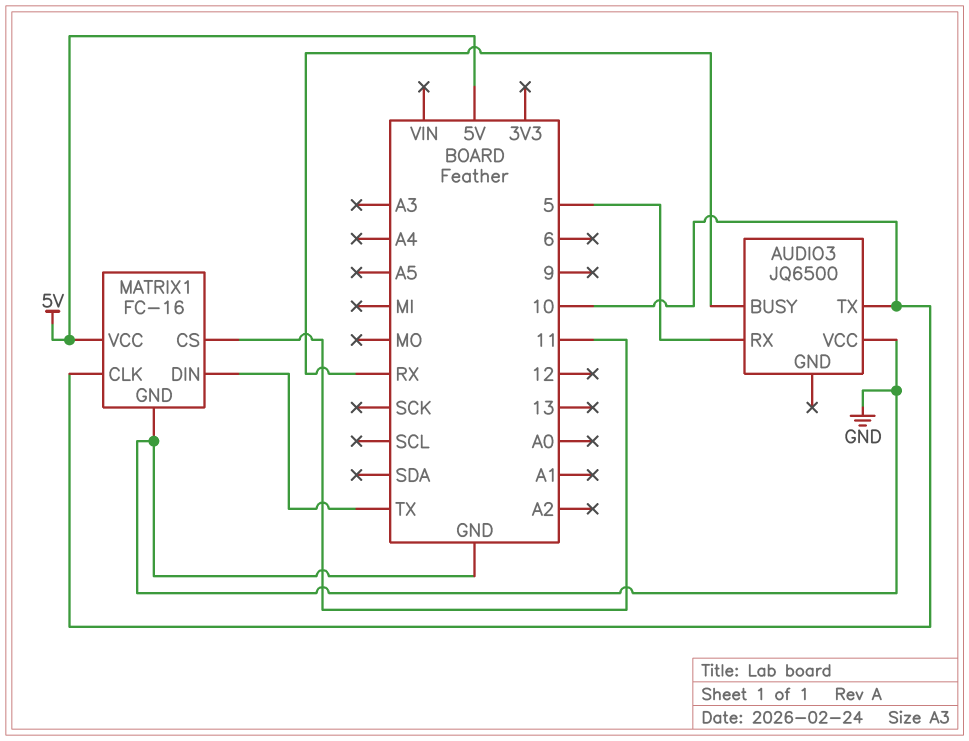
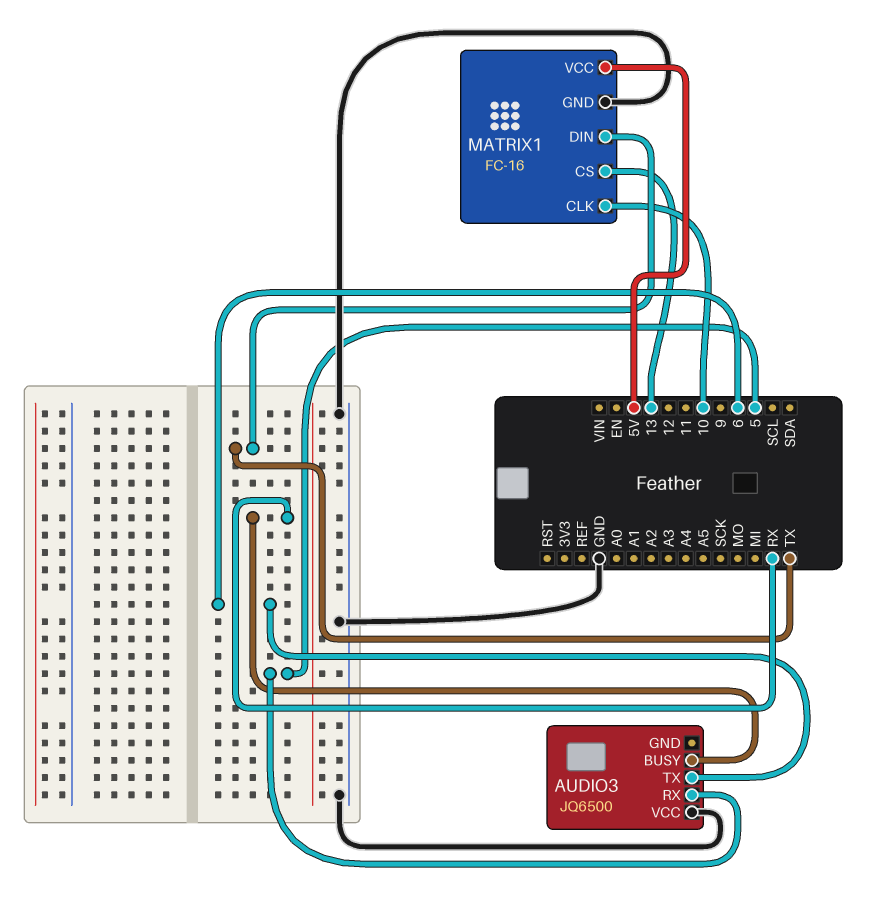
AUDIO3 pin TX: 10 -> 6
MATRIX1 pin CS: 11 -> 13

